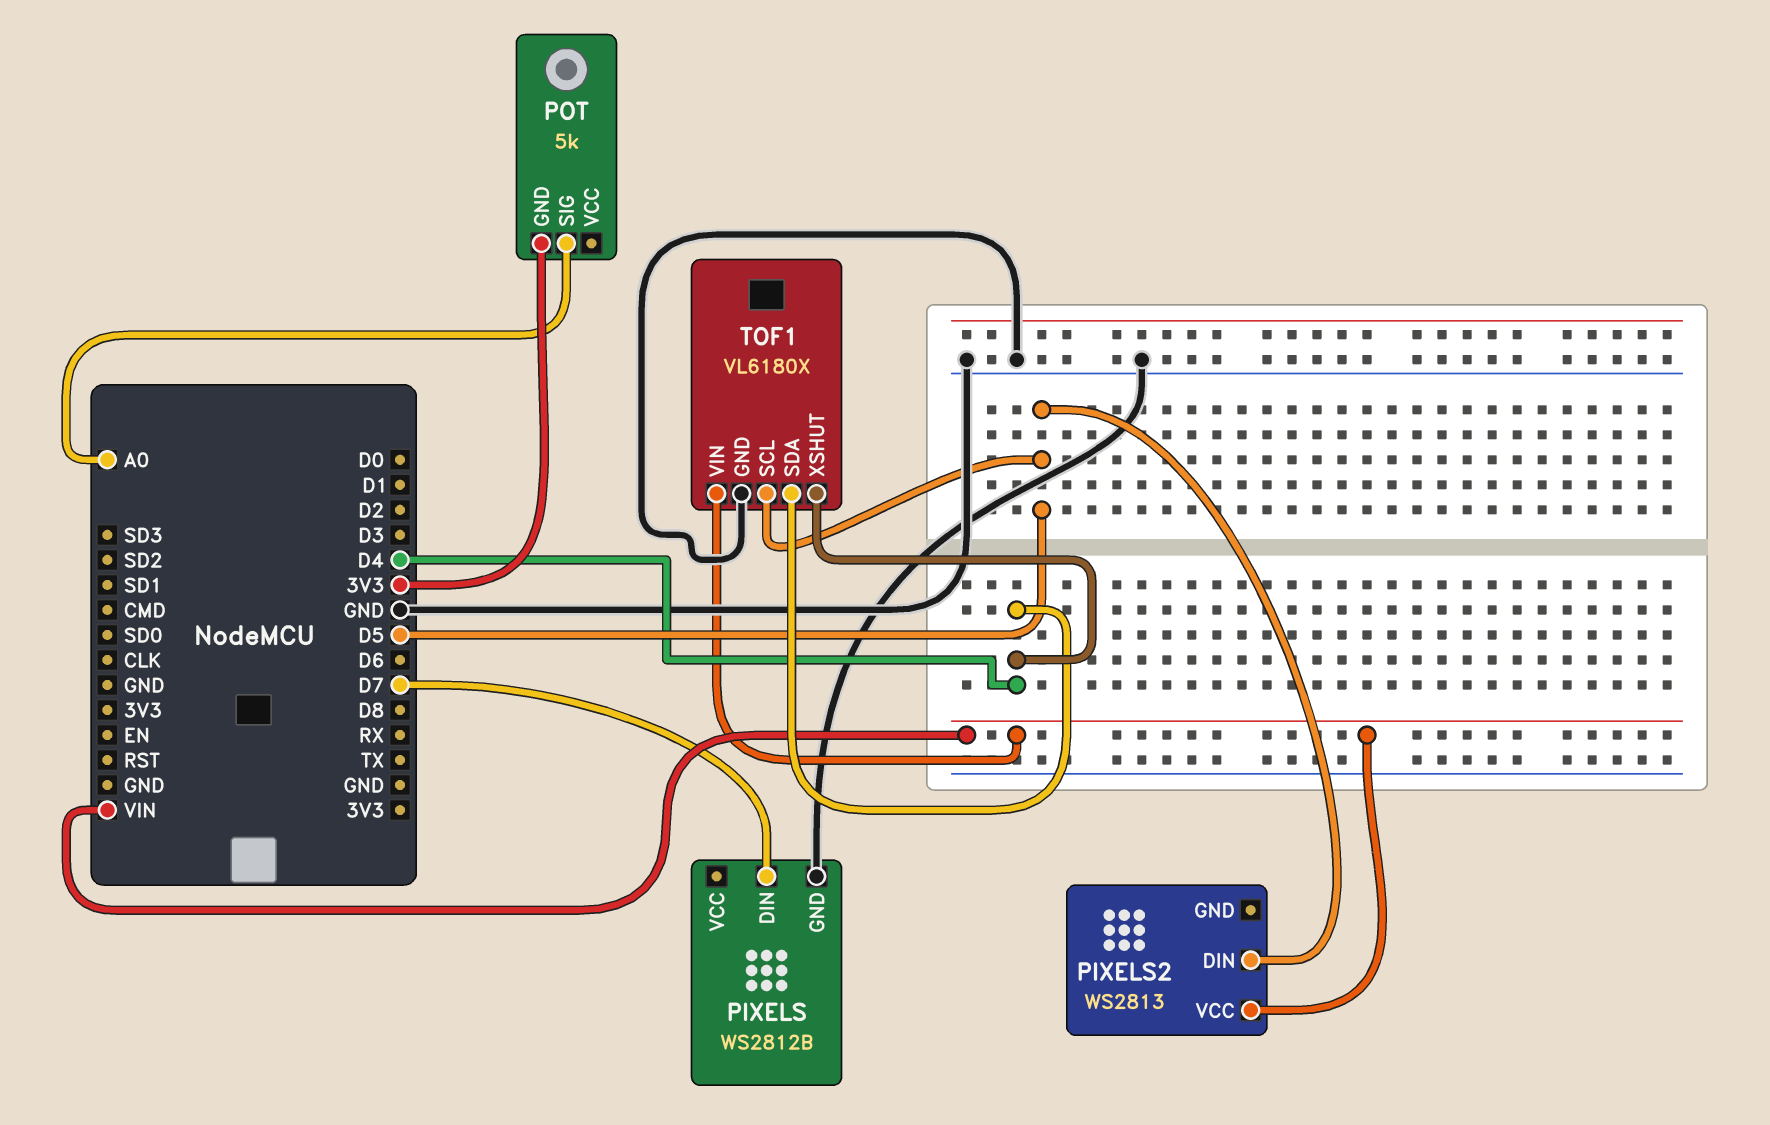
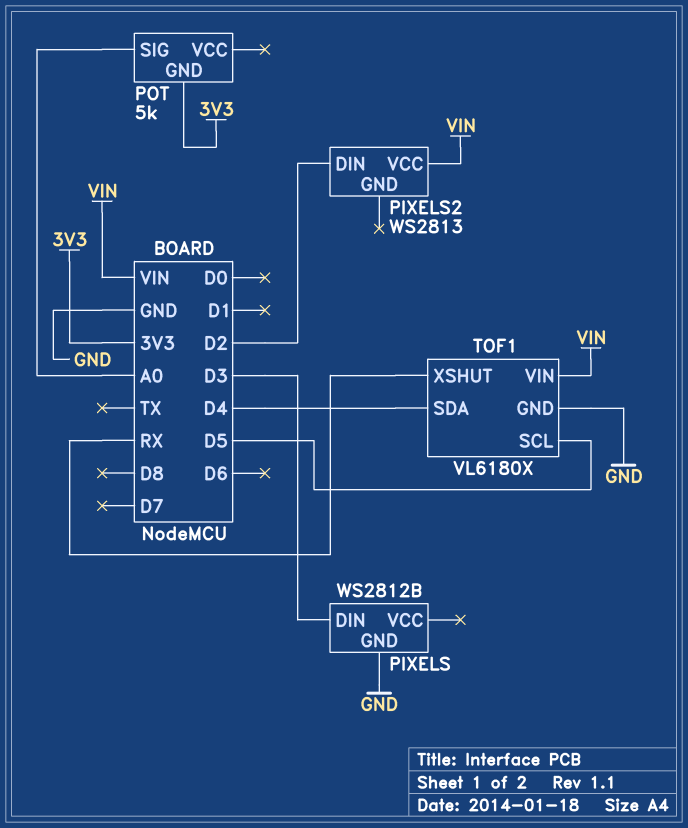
PIXELS pin DIN: D7 -> D3
PIXELS2 pin DIN: D5 -> D2
TOF1 pin XSHUT: D4 -> RX

